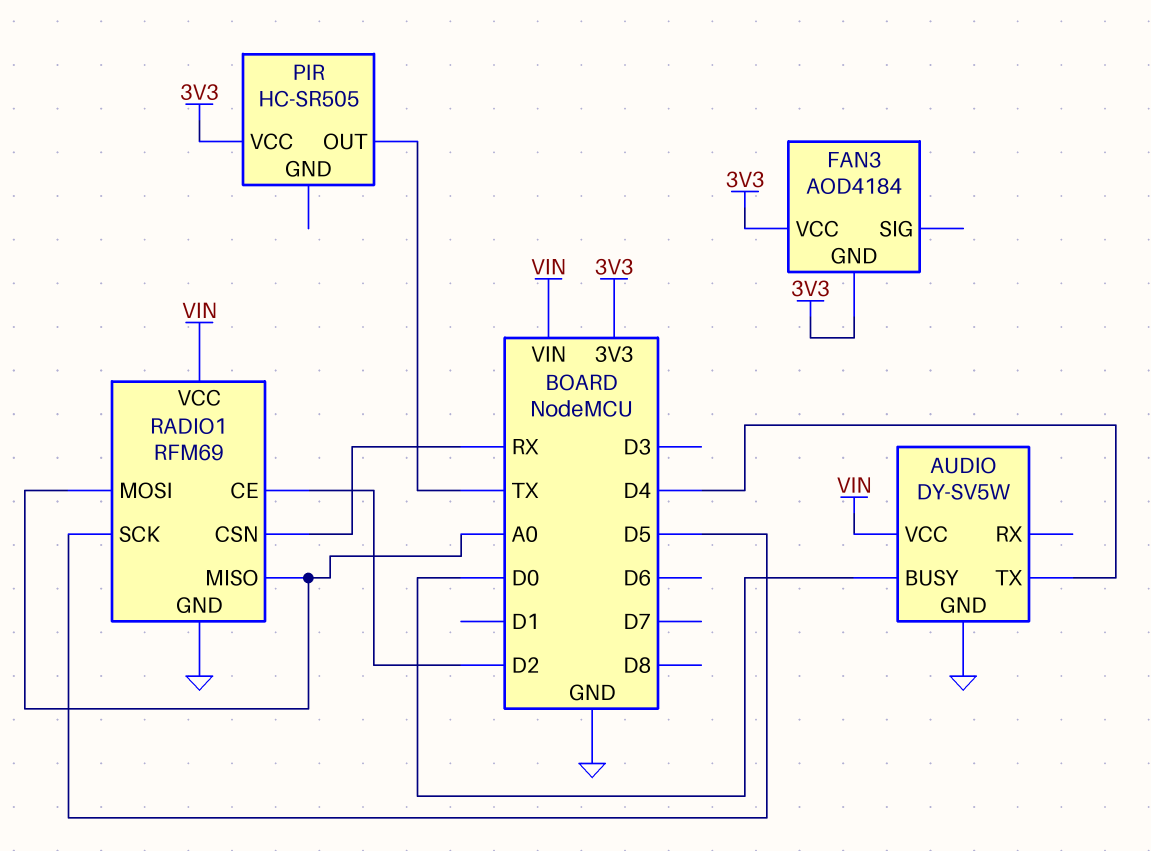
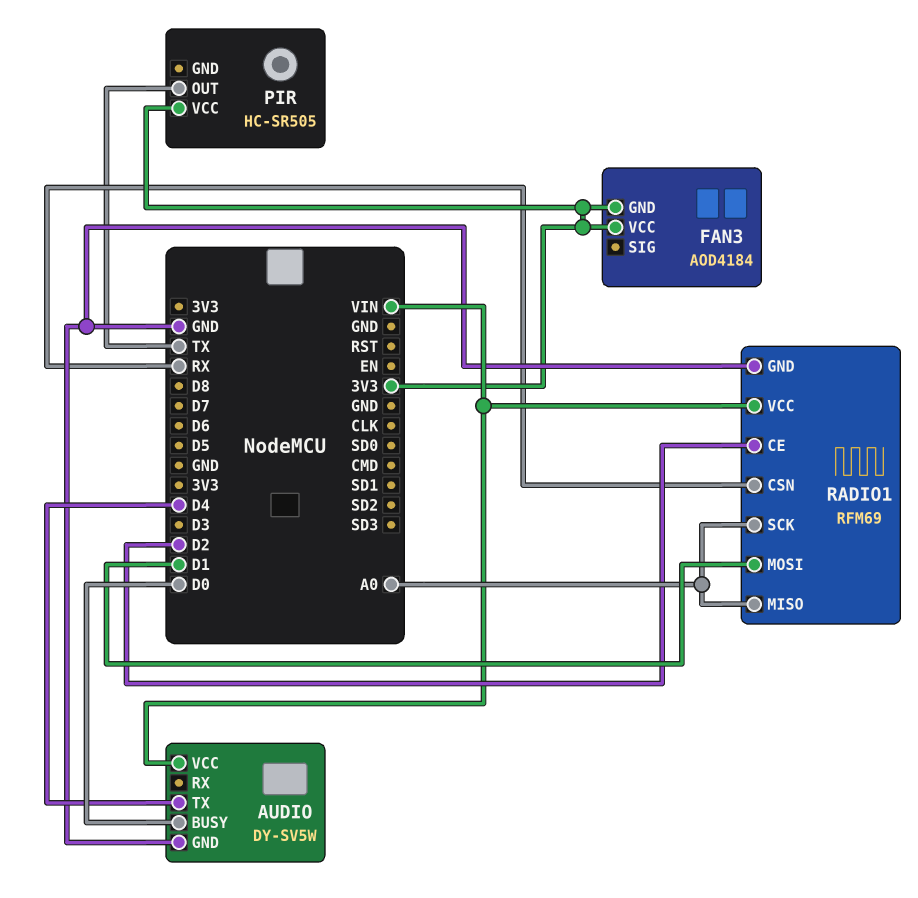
RADIO1 pin MOSI: A0 -> D1
RADIO1 pin SCK: D5 -> A0

